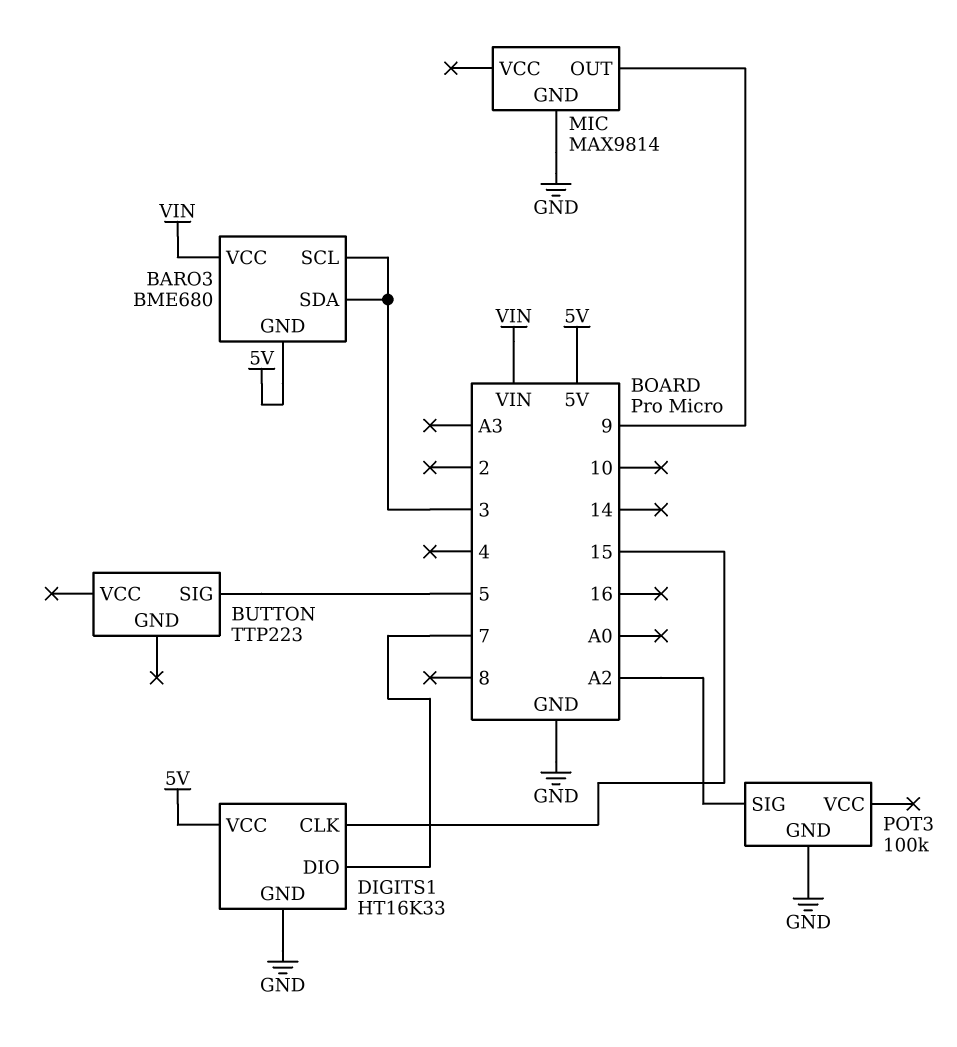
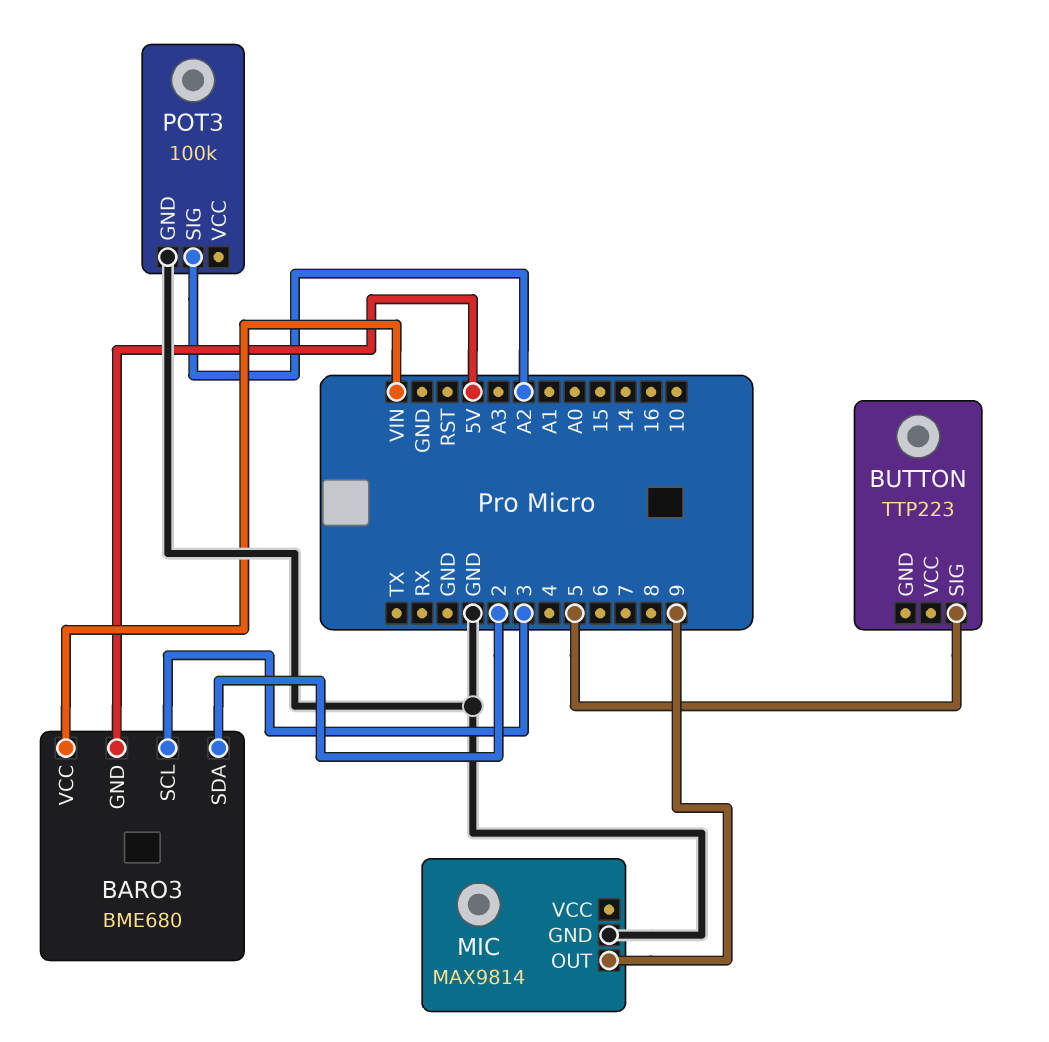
BARO3 pin SDA: 3 -> 2
DIGITS1: HT16K33 -> none
DIGITS1 pin CLK: 15 -> none
DIGITS1 pin DIO: 7 -> none
DIGITS1 pin GND: GND -> none
DIGITS1 pin VCC: 5V -> none

